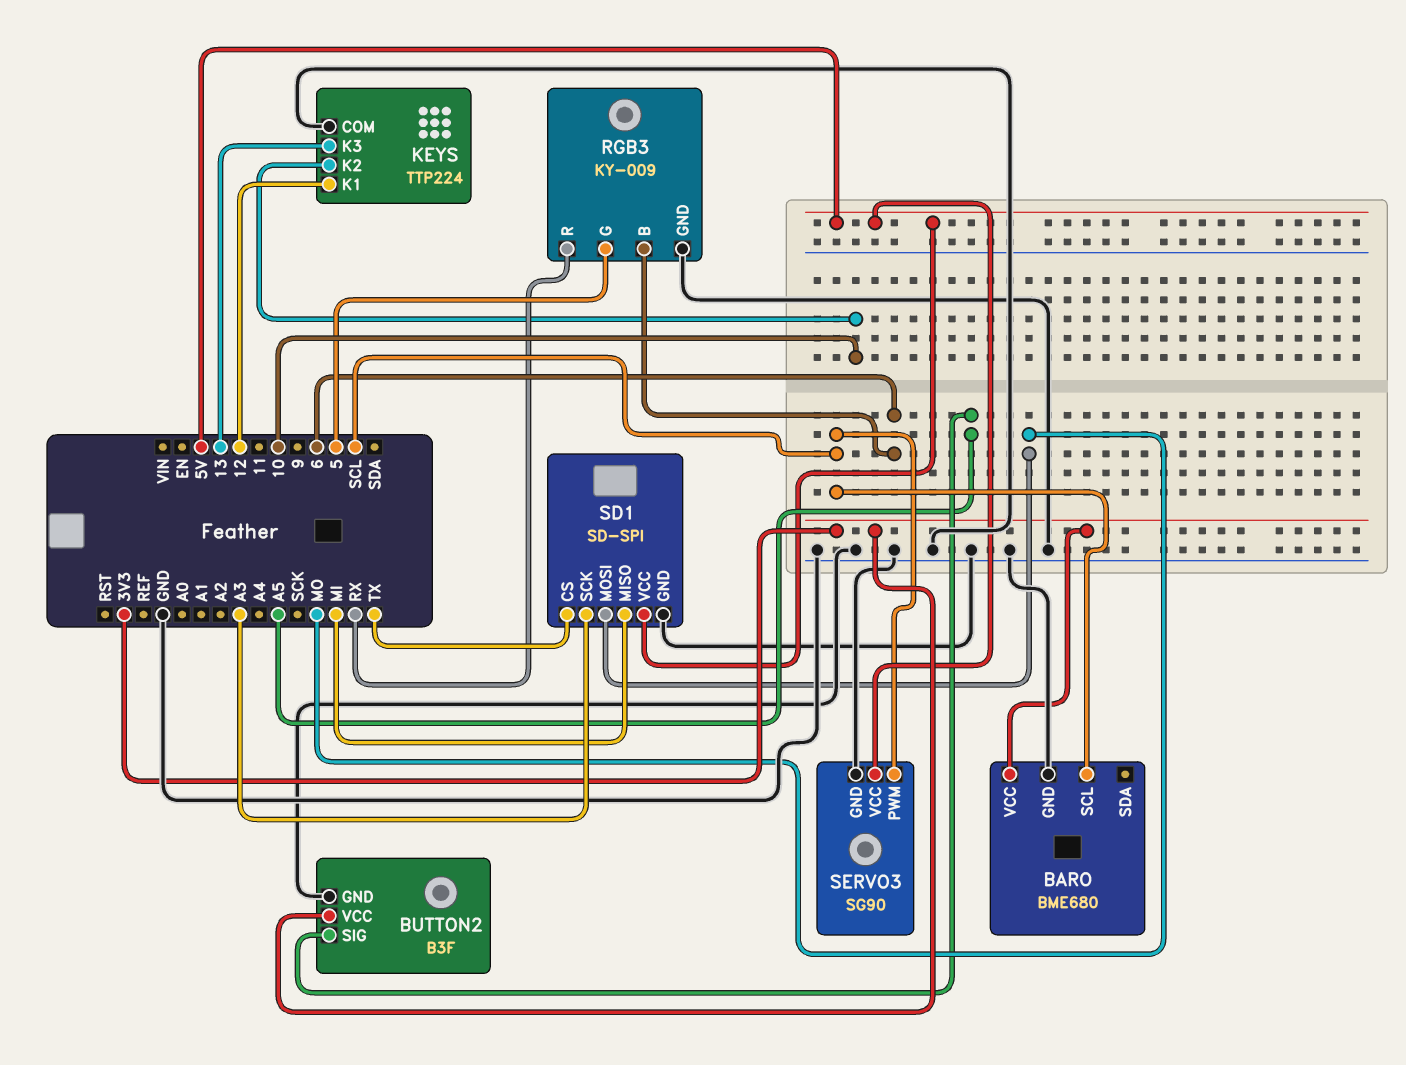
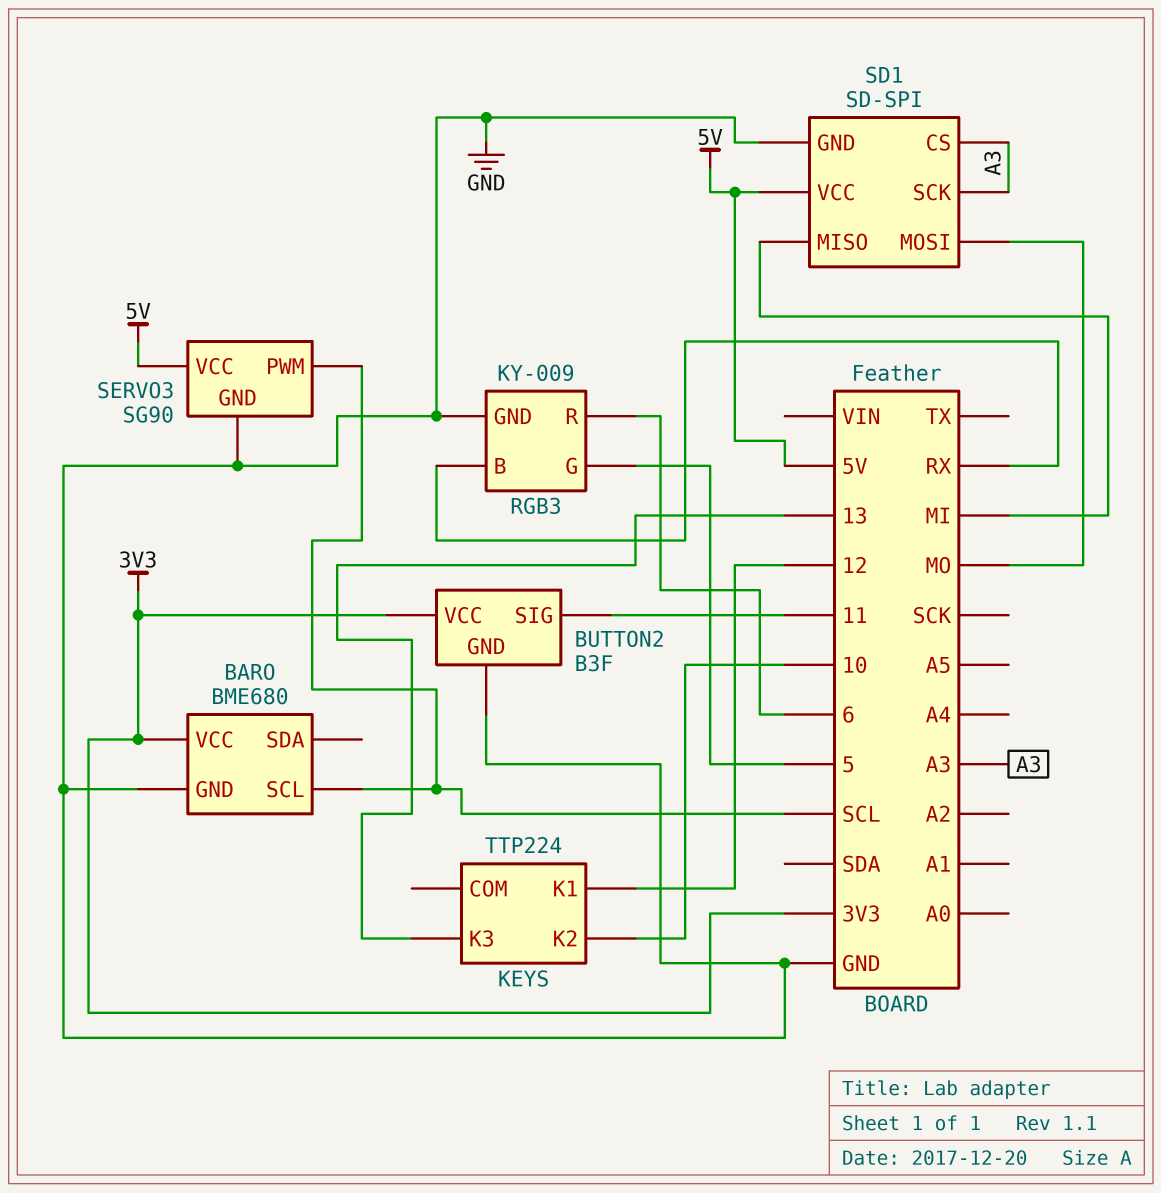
BUTTON2 pin SIG: A5 -> 11
KEYS pin COM: GND -> none
RGB3 pin B: 6 -> RX
RGB3 pin R: RX -> 6
SD1 pin CS: TX -> A3

